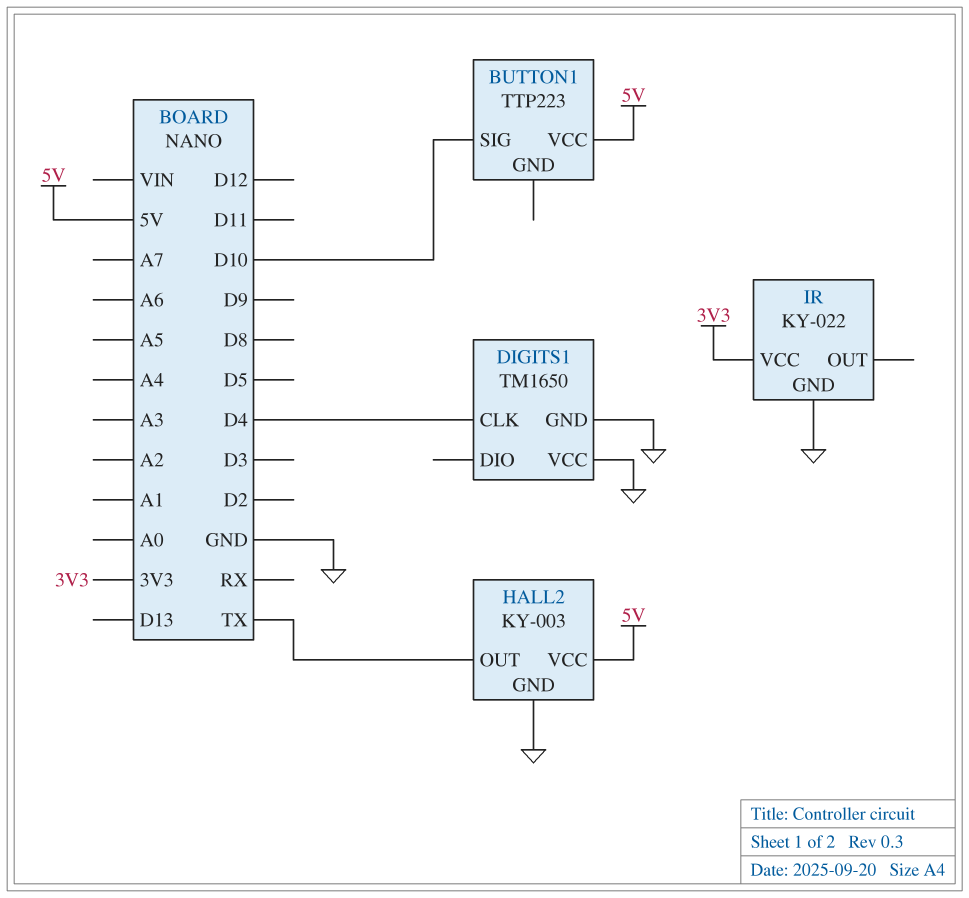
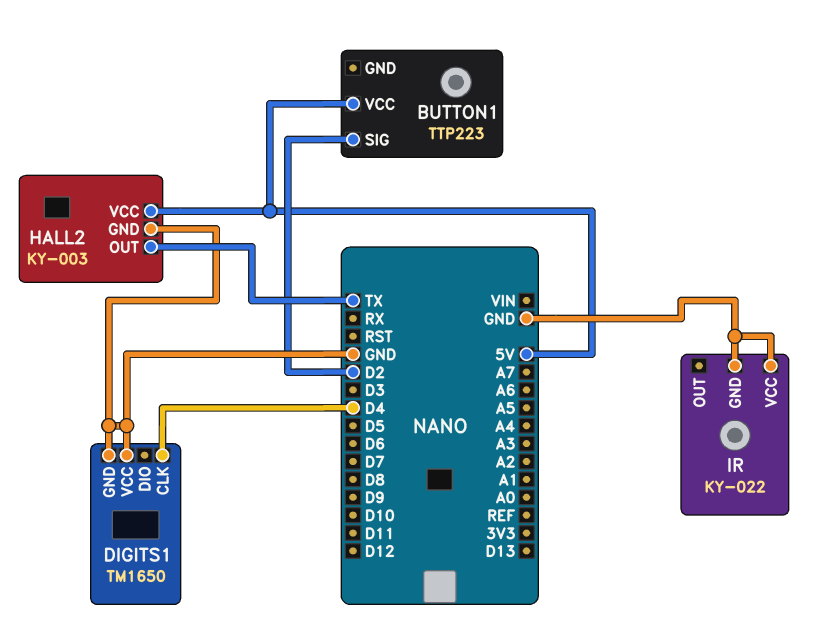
BUTTON1 pin SIG: D10 -> D2
IR pin VCC: 3V3 -> GND

